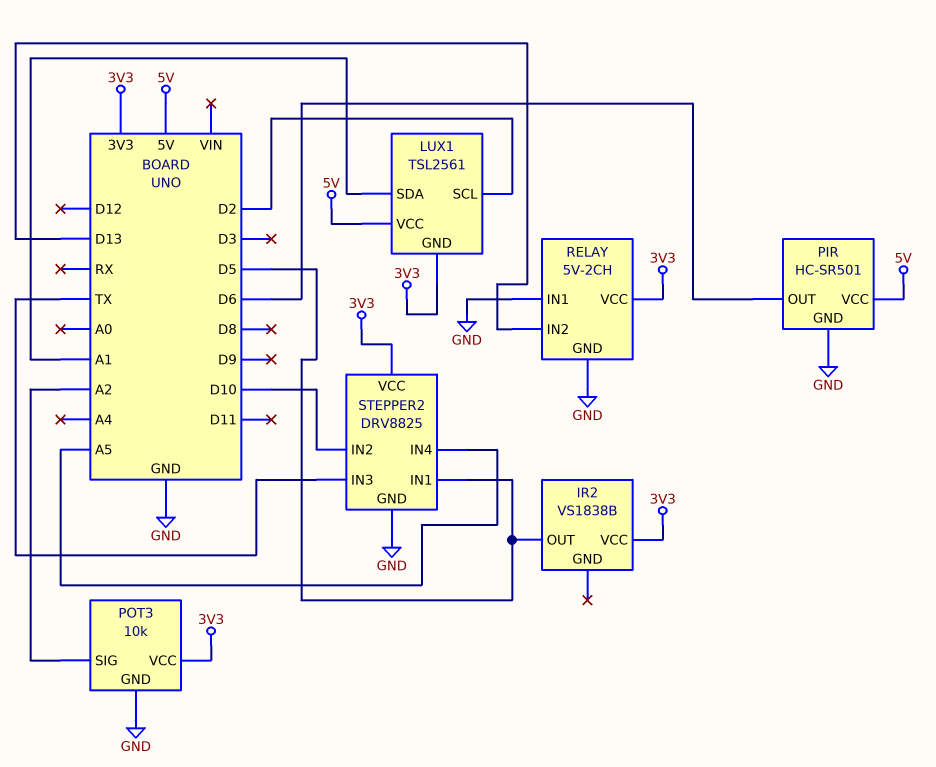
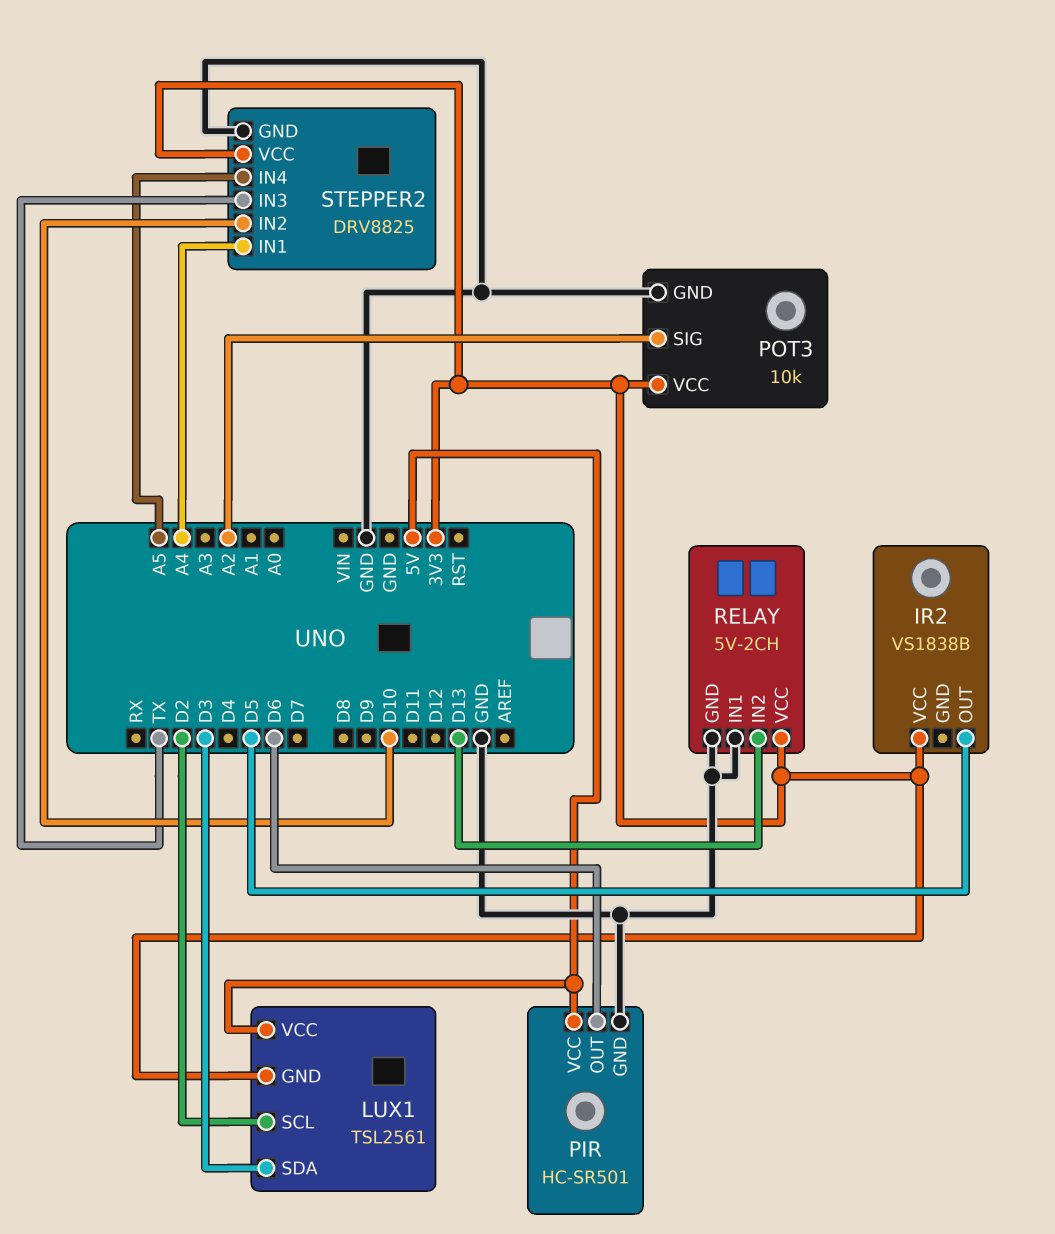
LUX1 pin SDA: A1 -> D3
STEPPER2 pin IN1: D5 -> A4

